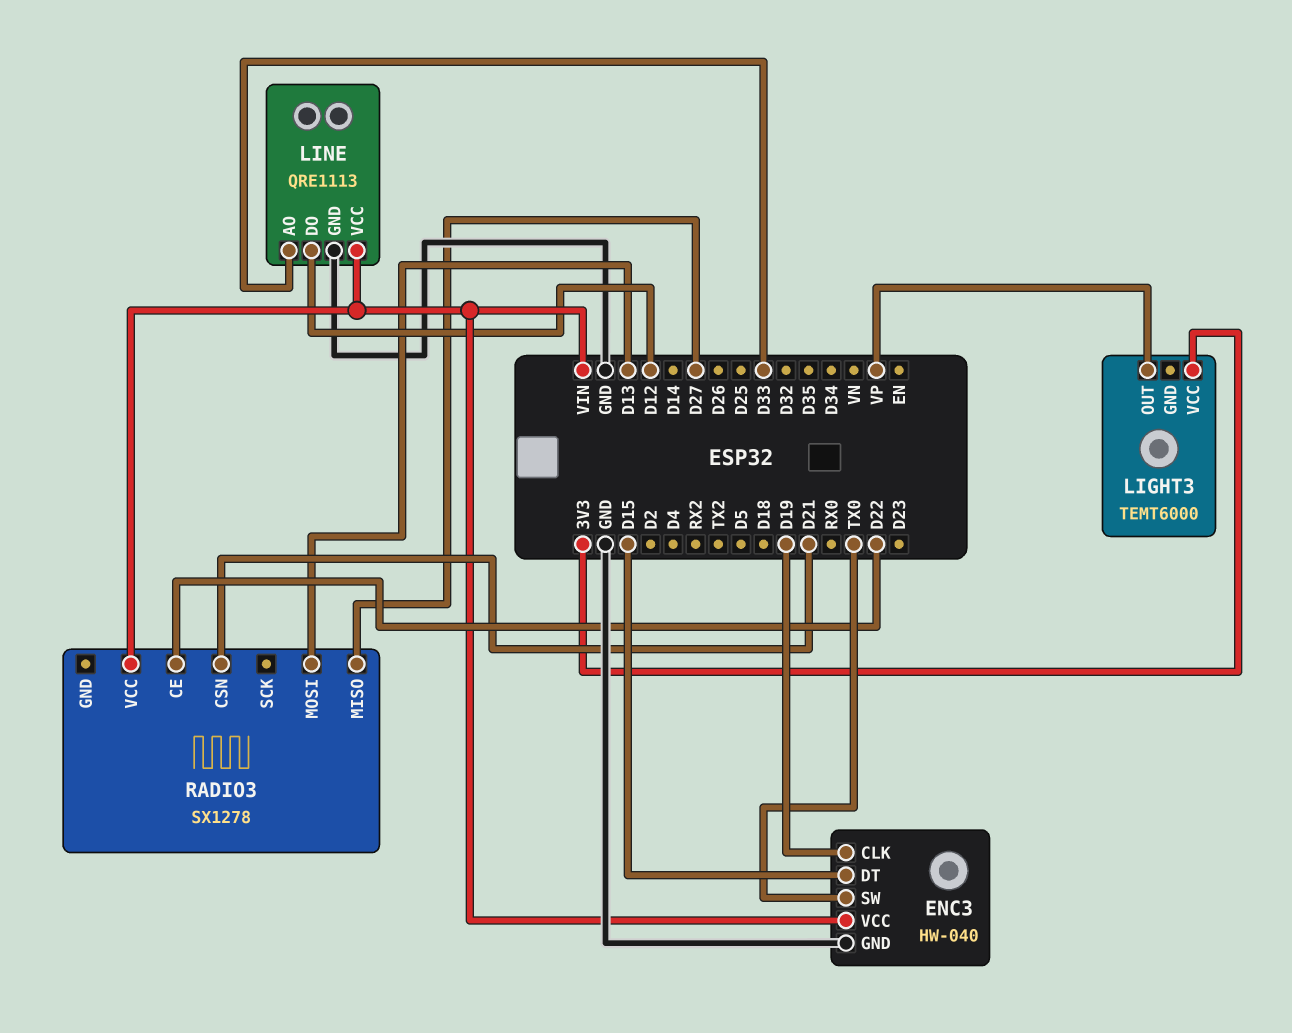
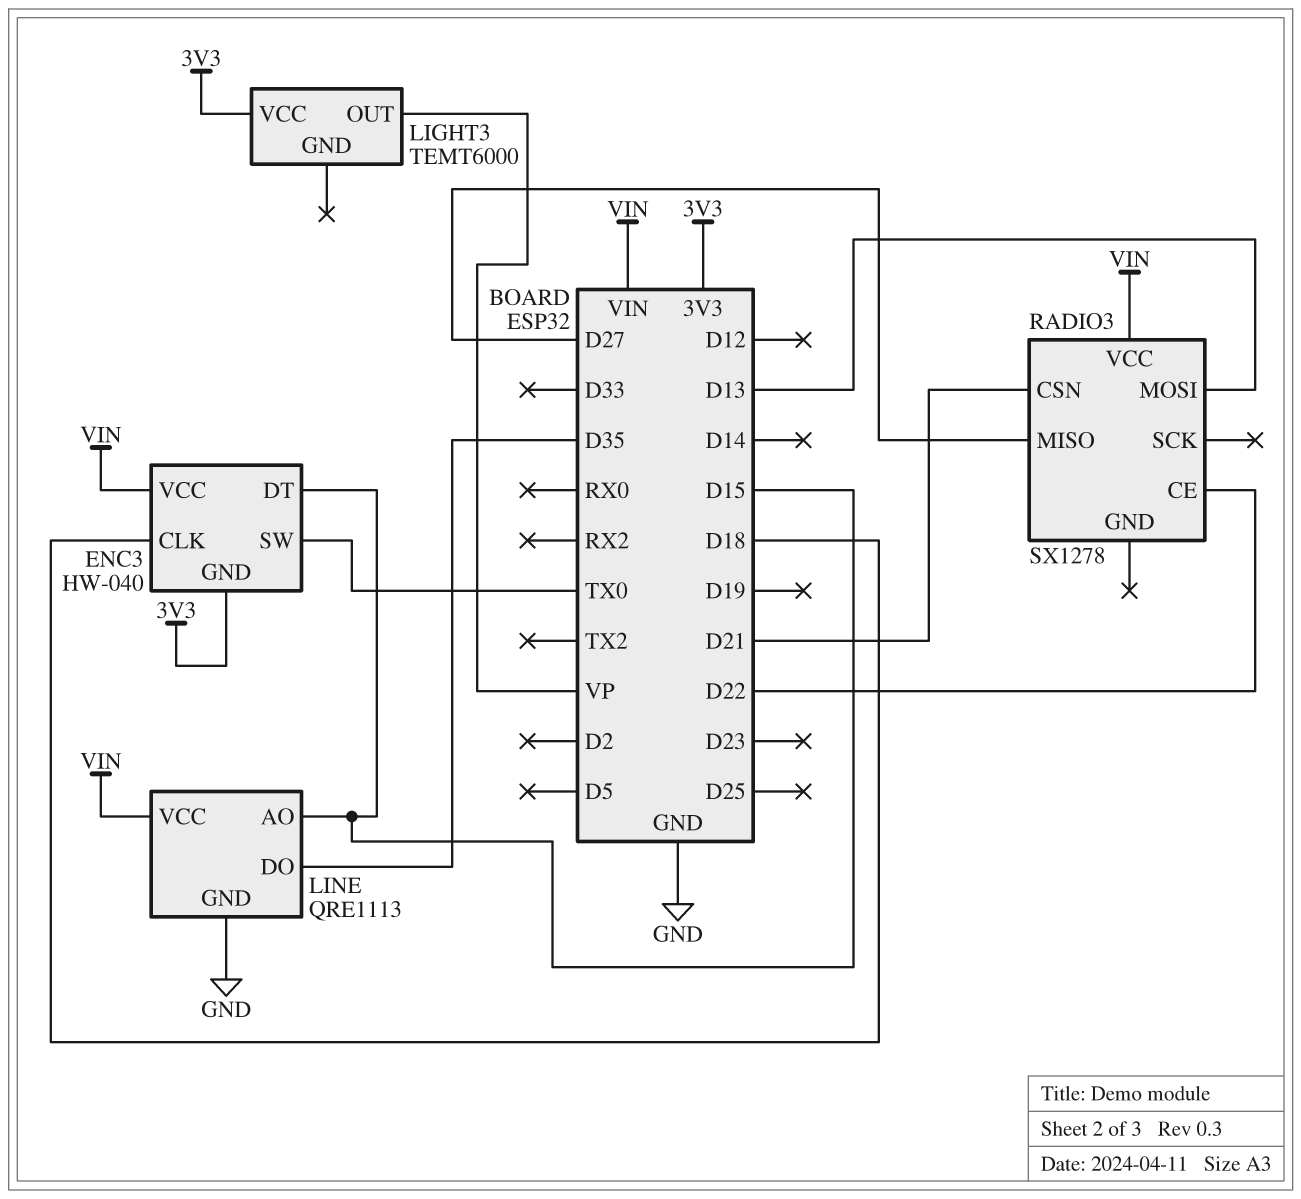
ENC3 pin CLK: D19 -> D18
ENC3 pin GND: GND -> 3V3
LINE pin AO: D33 -> D15
LINE pin DO: D12 -> D35

